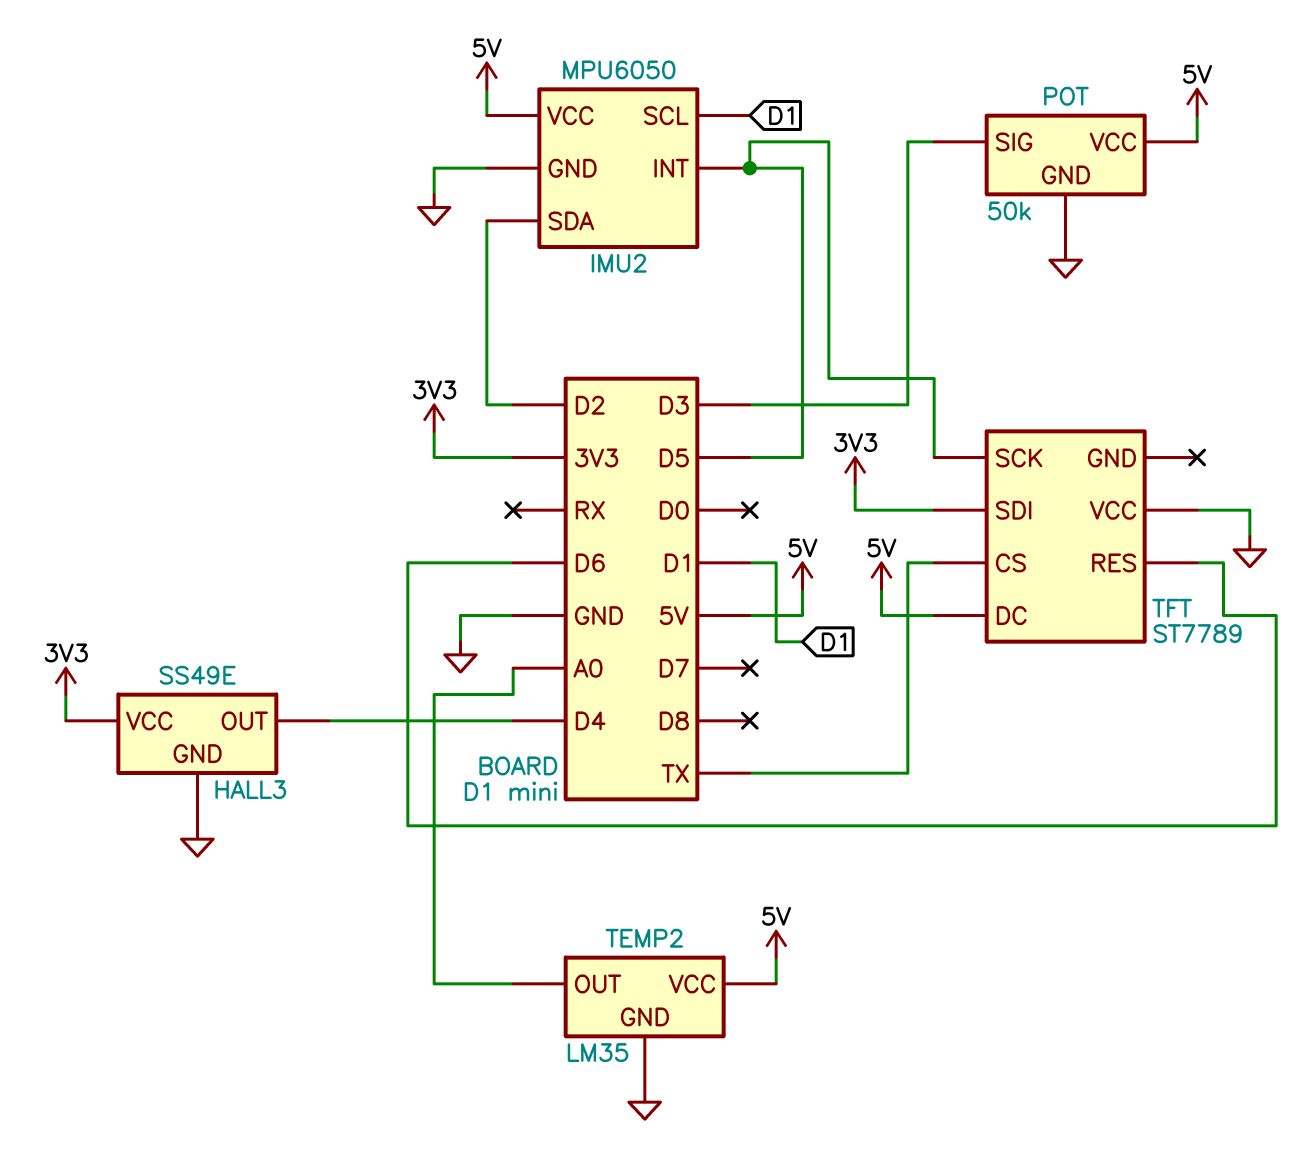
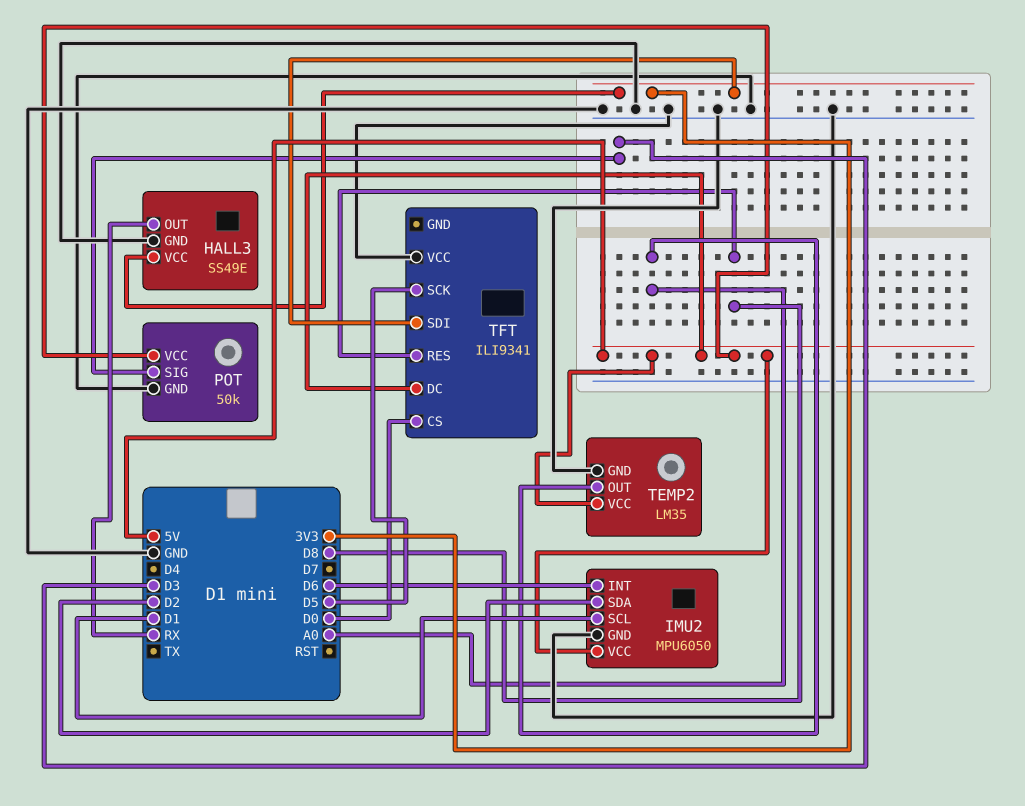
HALL3 pin OUT: D4 -> RX
IMU2 pin INT: D5 -> D6
TFT: ST7789 -> ILI9341
TFT pin CS: TX -> D0
TFT pin RES: D6 -> D8

